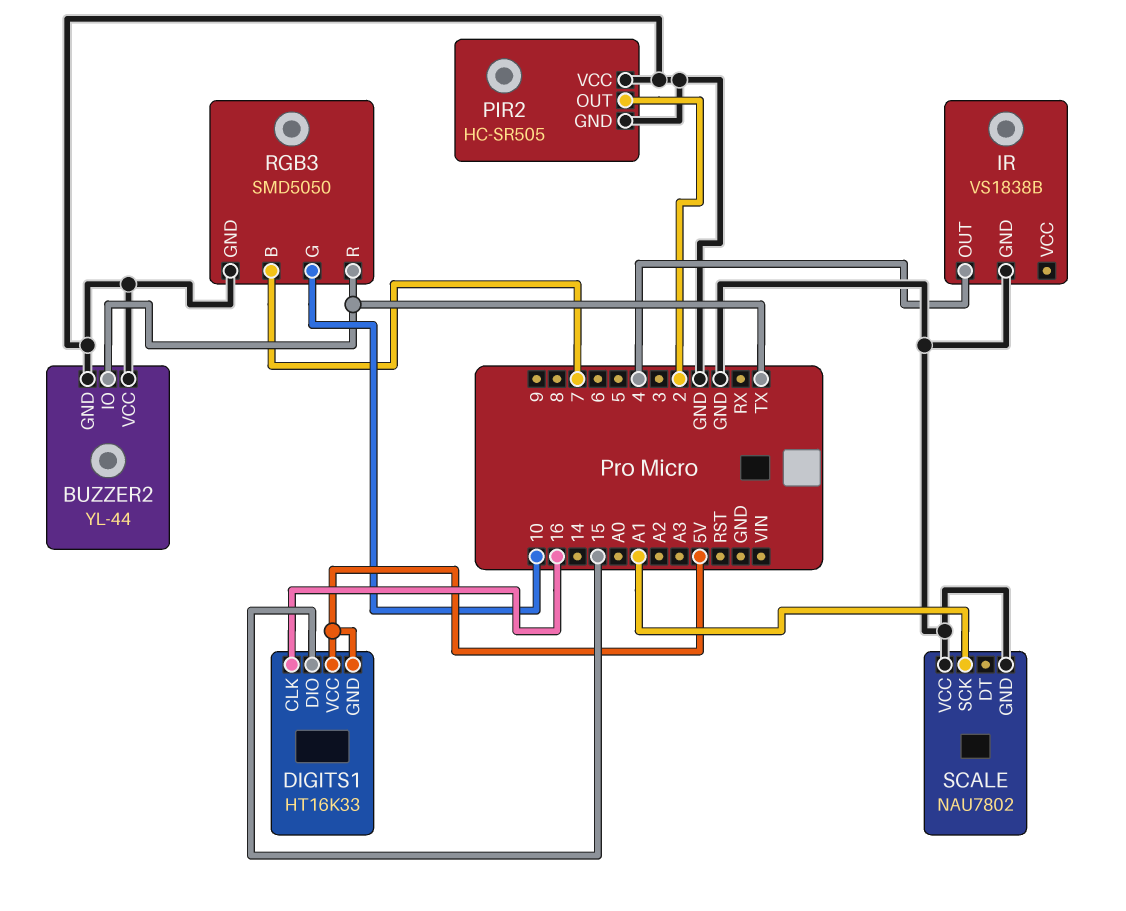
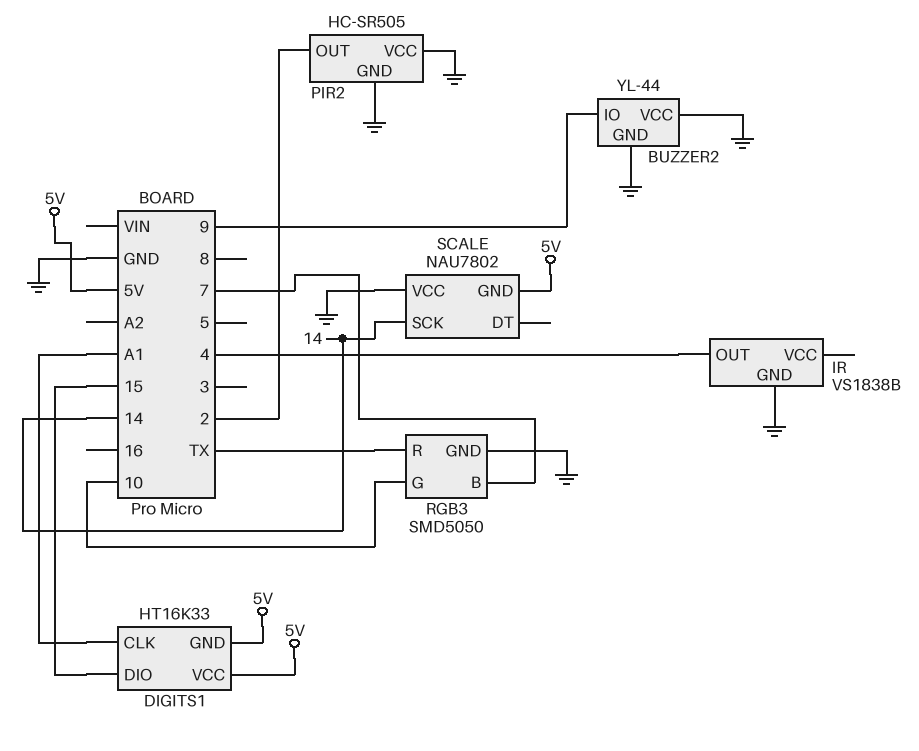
BUZZER2 pin IO: TX -> 9
DIGITS1 pin CLK: 16 -> A1
SCALE pin GND: GND -> 5V
SCALE pin SCK: A1 -> 14

